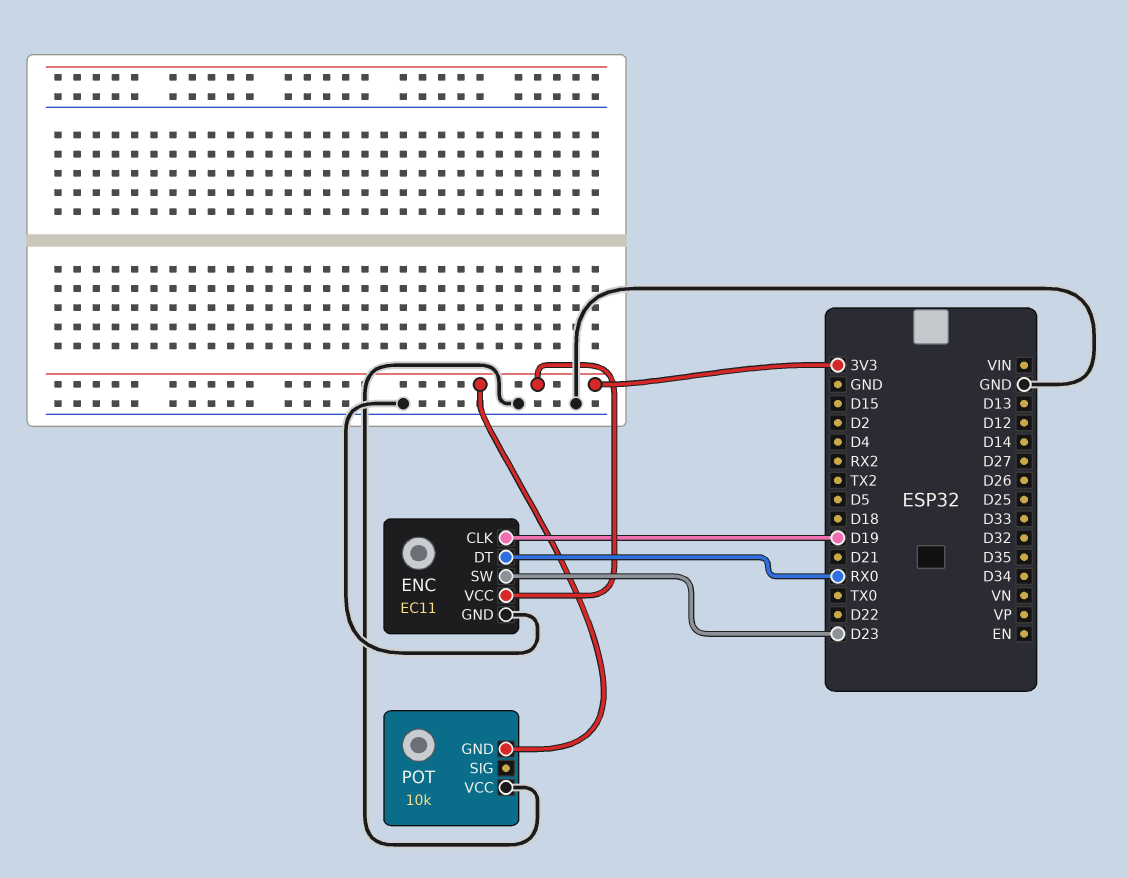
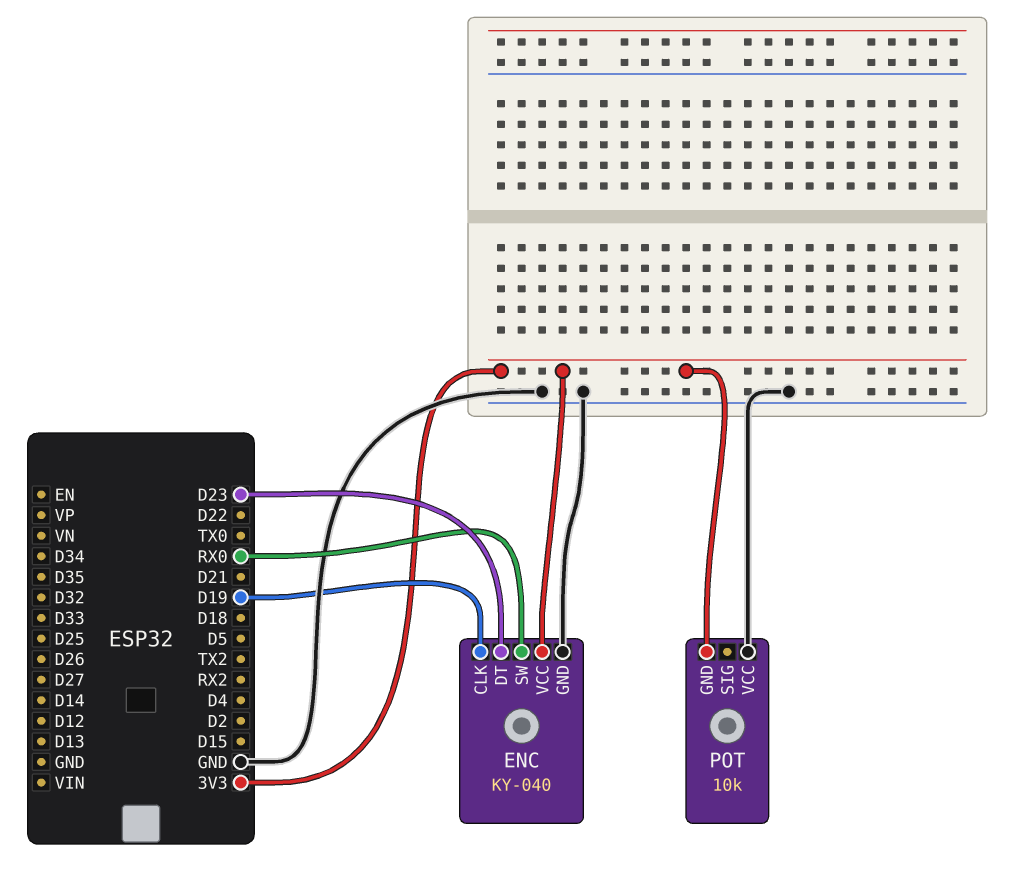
ENC: EC11 -> KY-040
ENC pin DT: RX0 -> D23
ENC pin SW: D23 -> RX0

